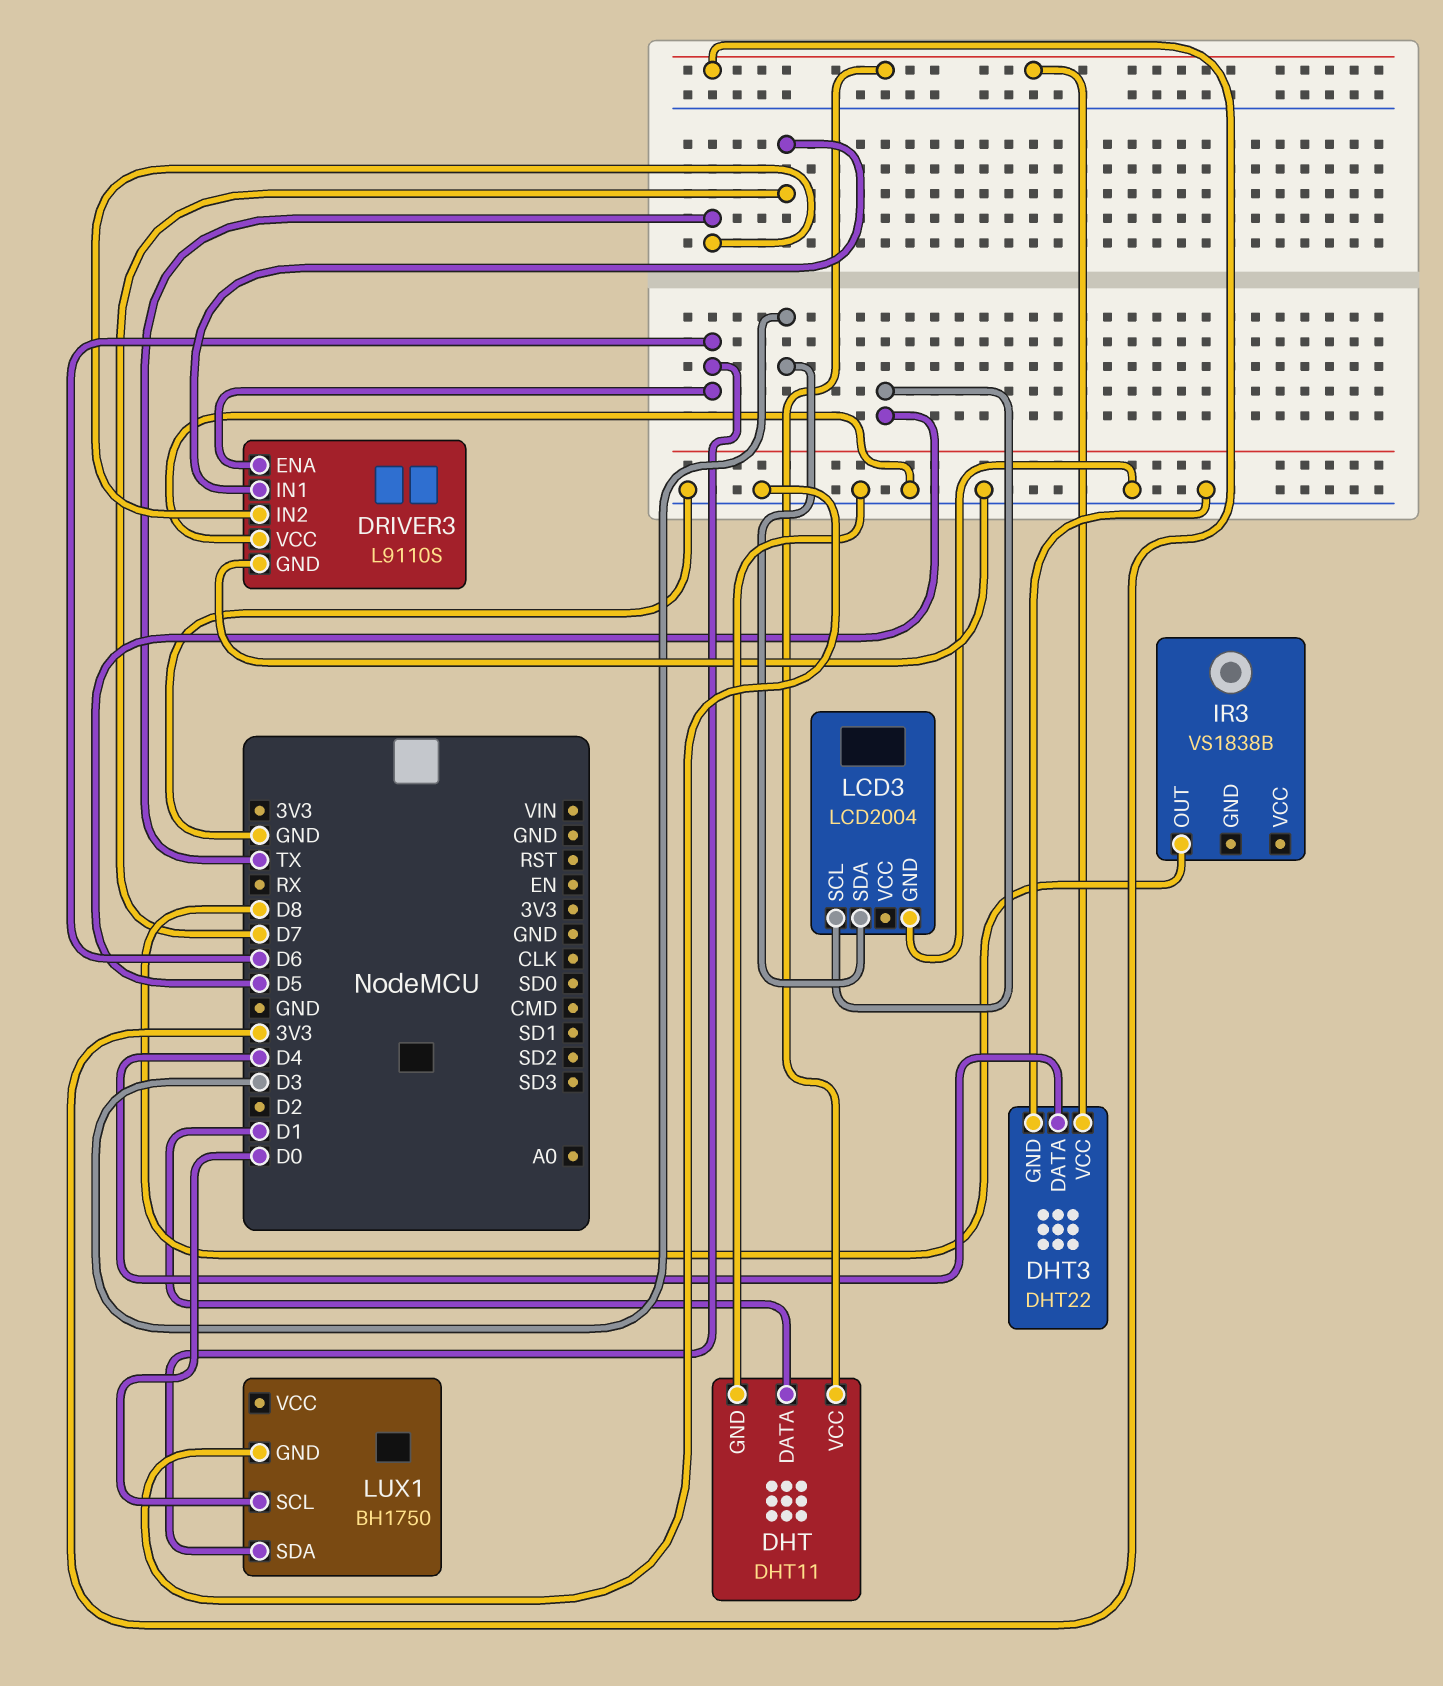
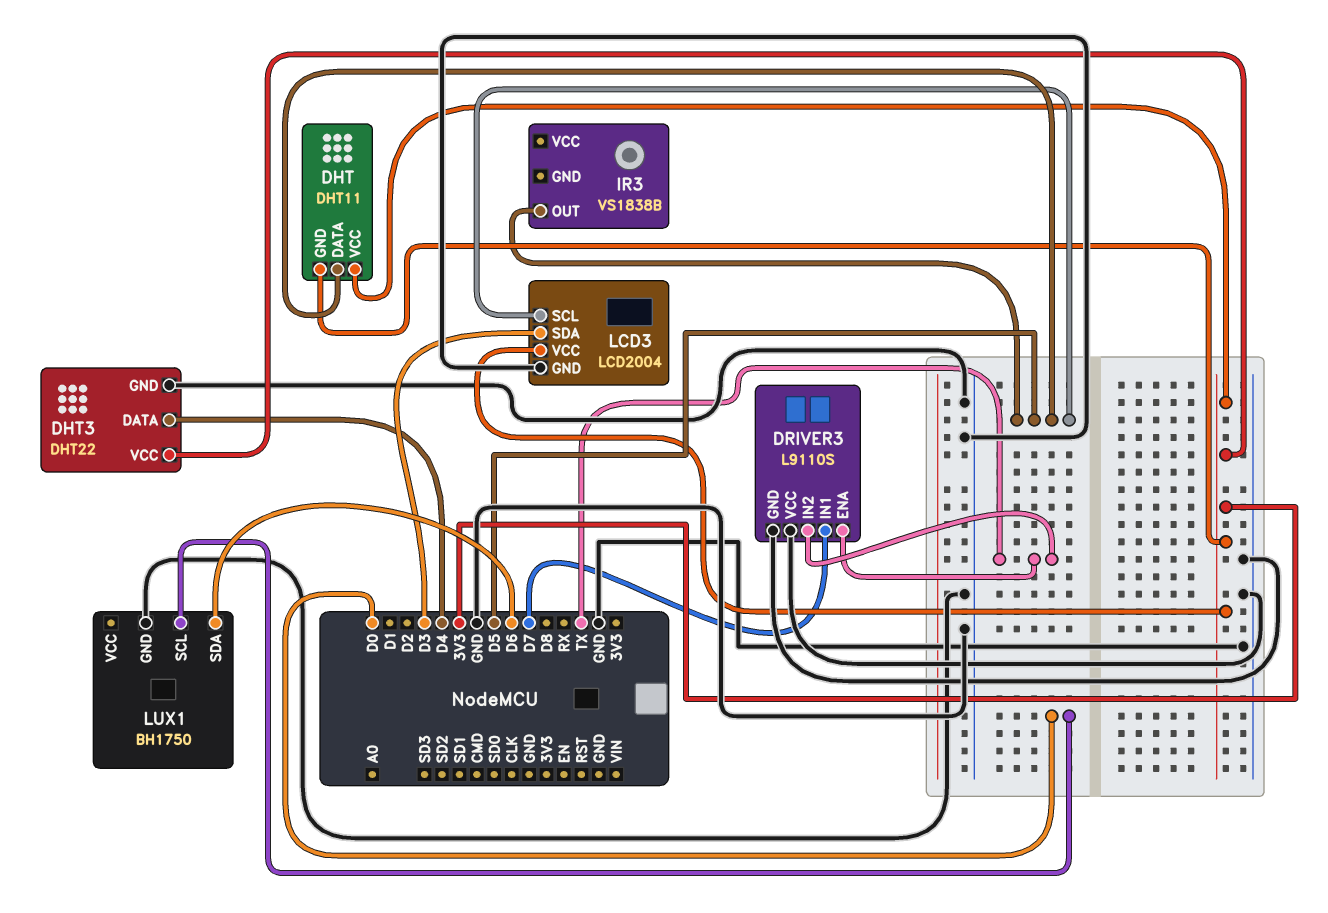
DHT pin DATA: D1 -> D5
DHT pin GND: GND -> 3V3
DRIVER3 pin ENA: D6 -> TX
IR3 pin OUT: D8 -> D5
LCD3 pin VCC: none -> 3V3

